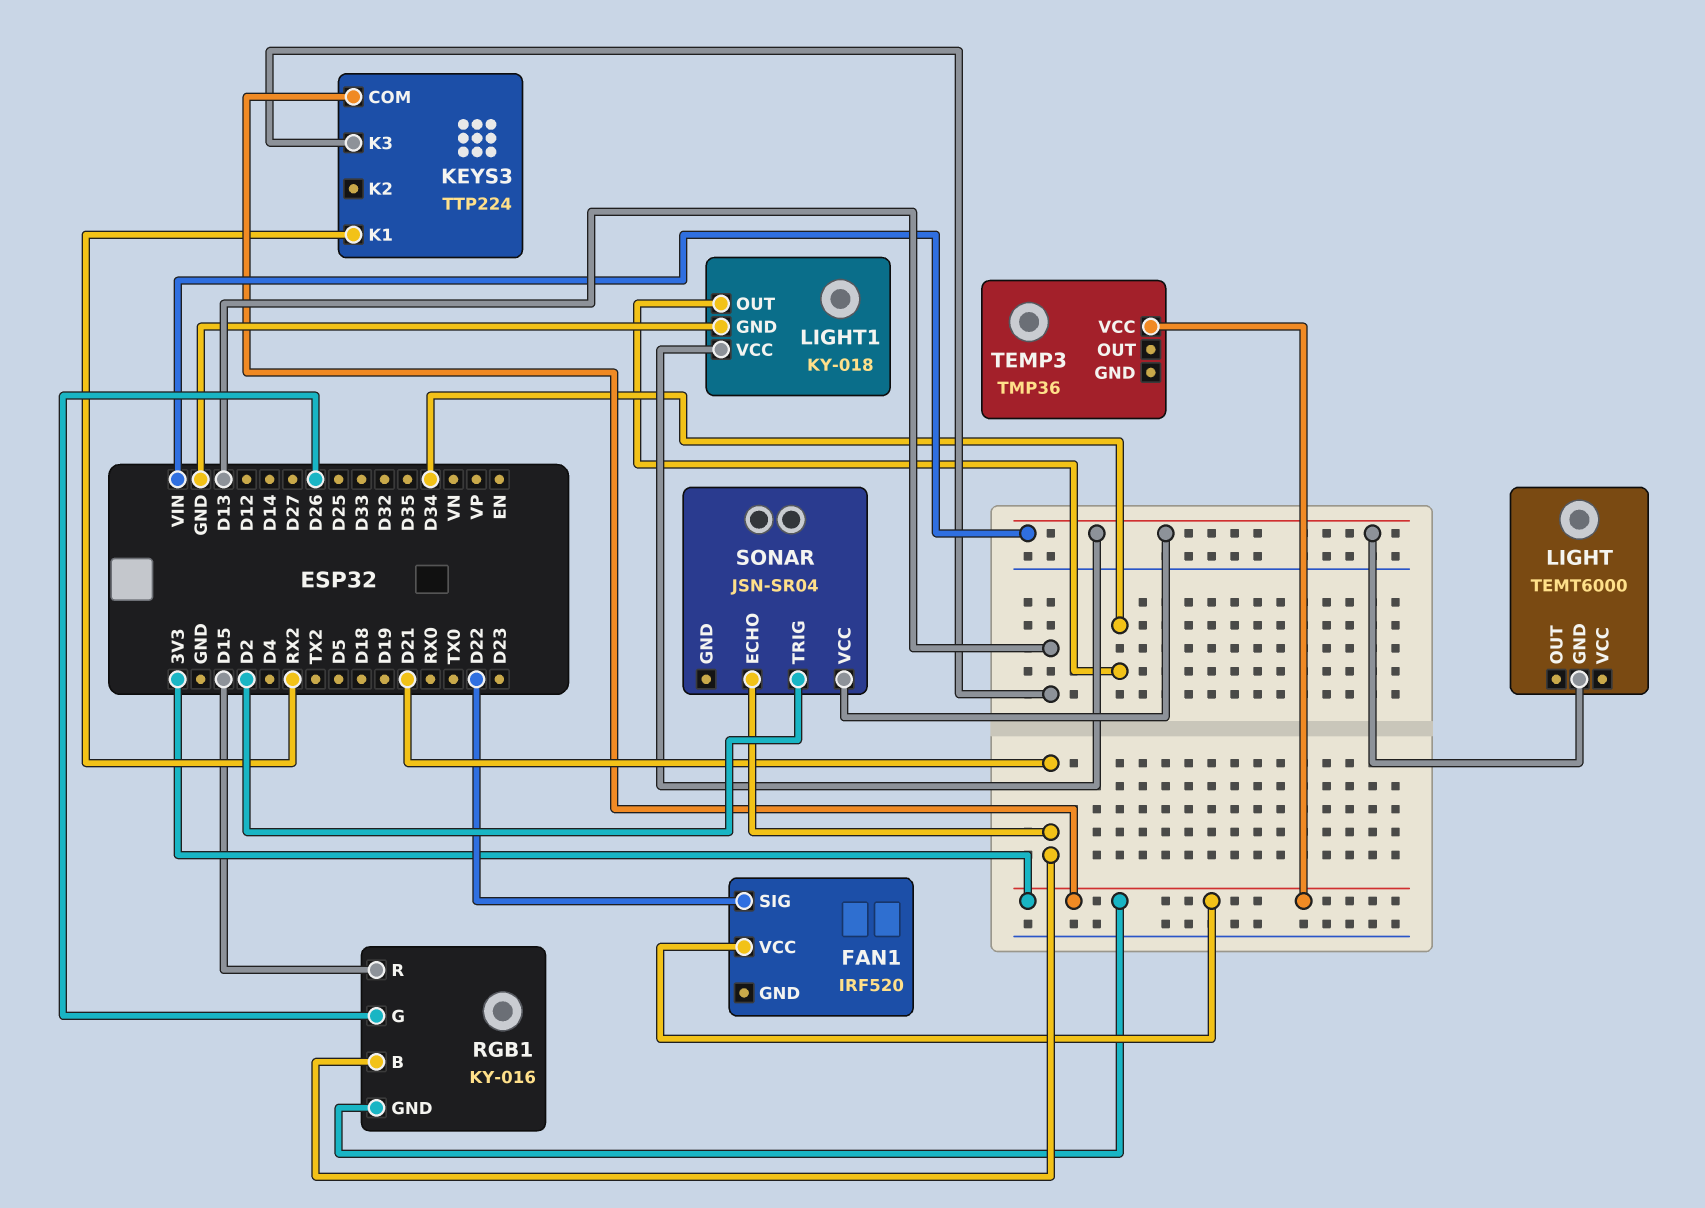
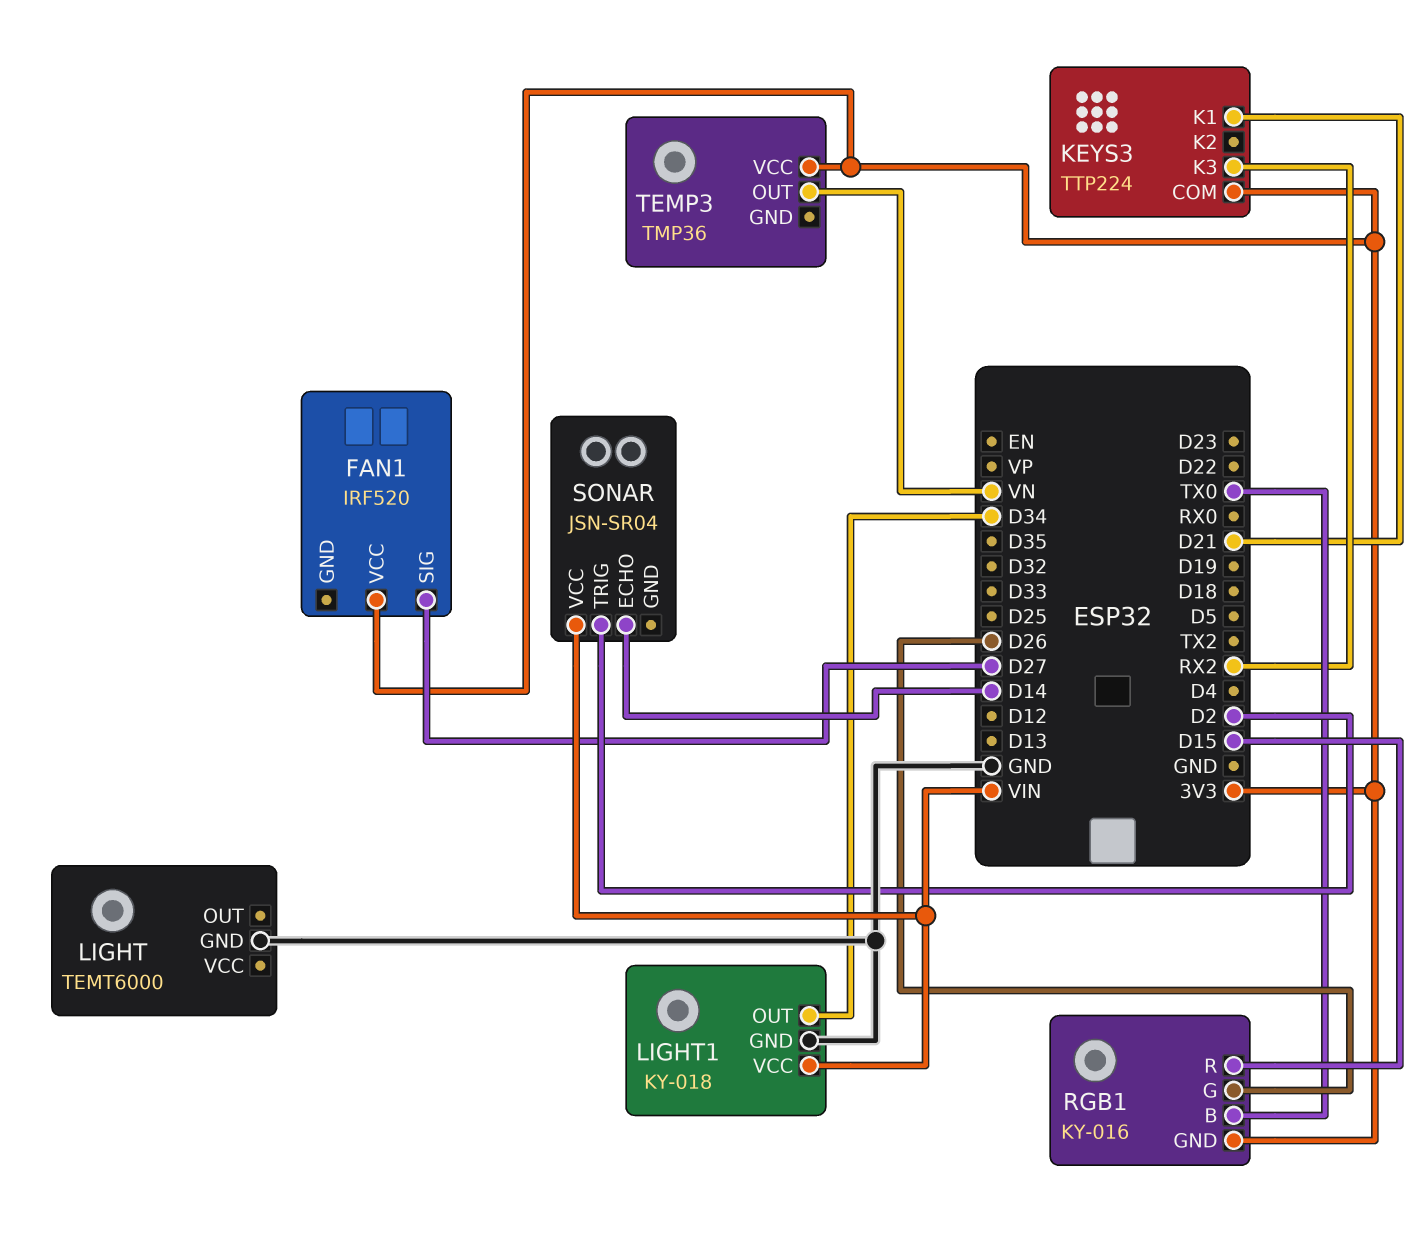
FAN1 pin SIG: D22 -> D27
KEYS3 pin K1: RX2 -> D21
KEYS3 pin K3: D13 -> RX2
LIGHT pin GND: VIN -> GND
RGB1 pin B: D21 -> TX0
SONAR pin ECHO: D21 -> D14
TEMP3 pin OUT: none -> VN

